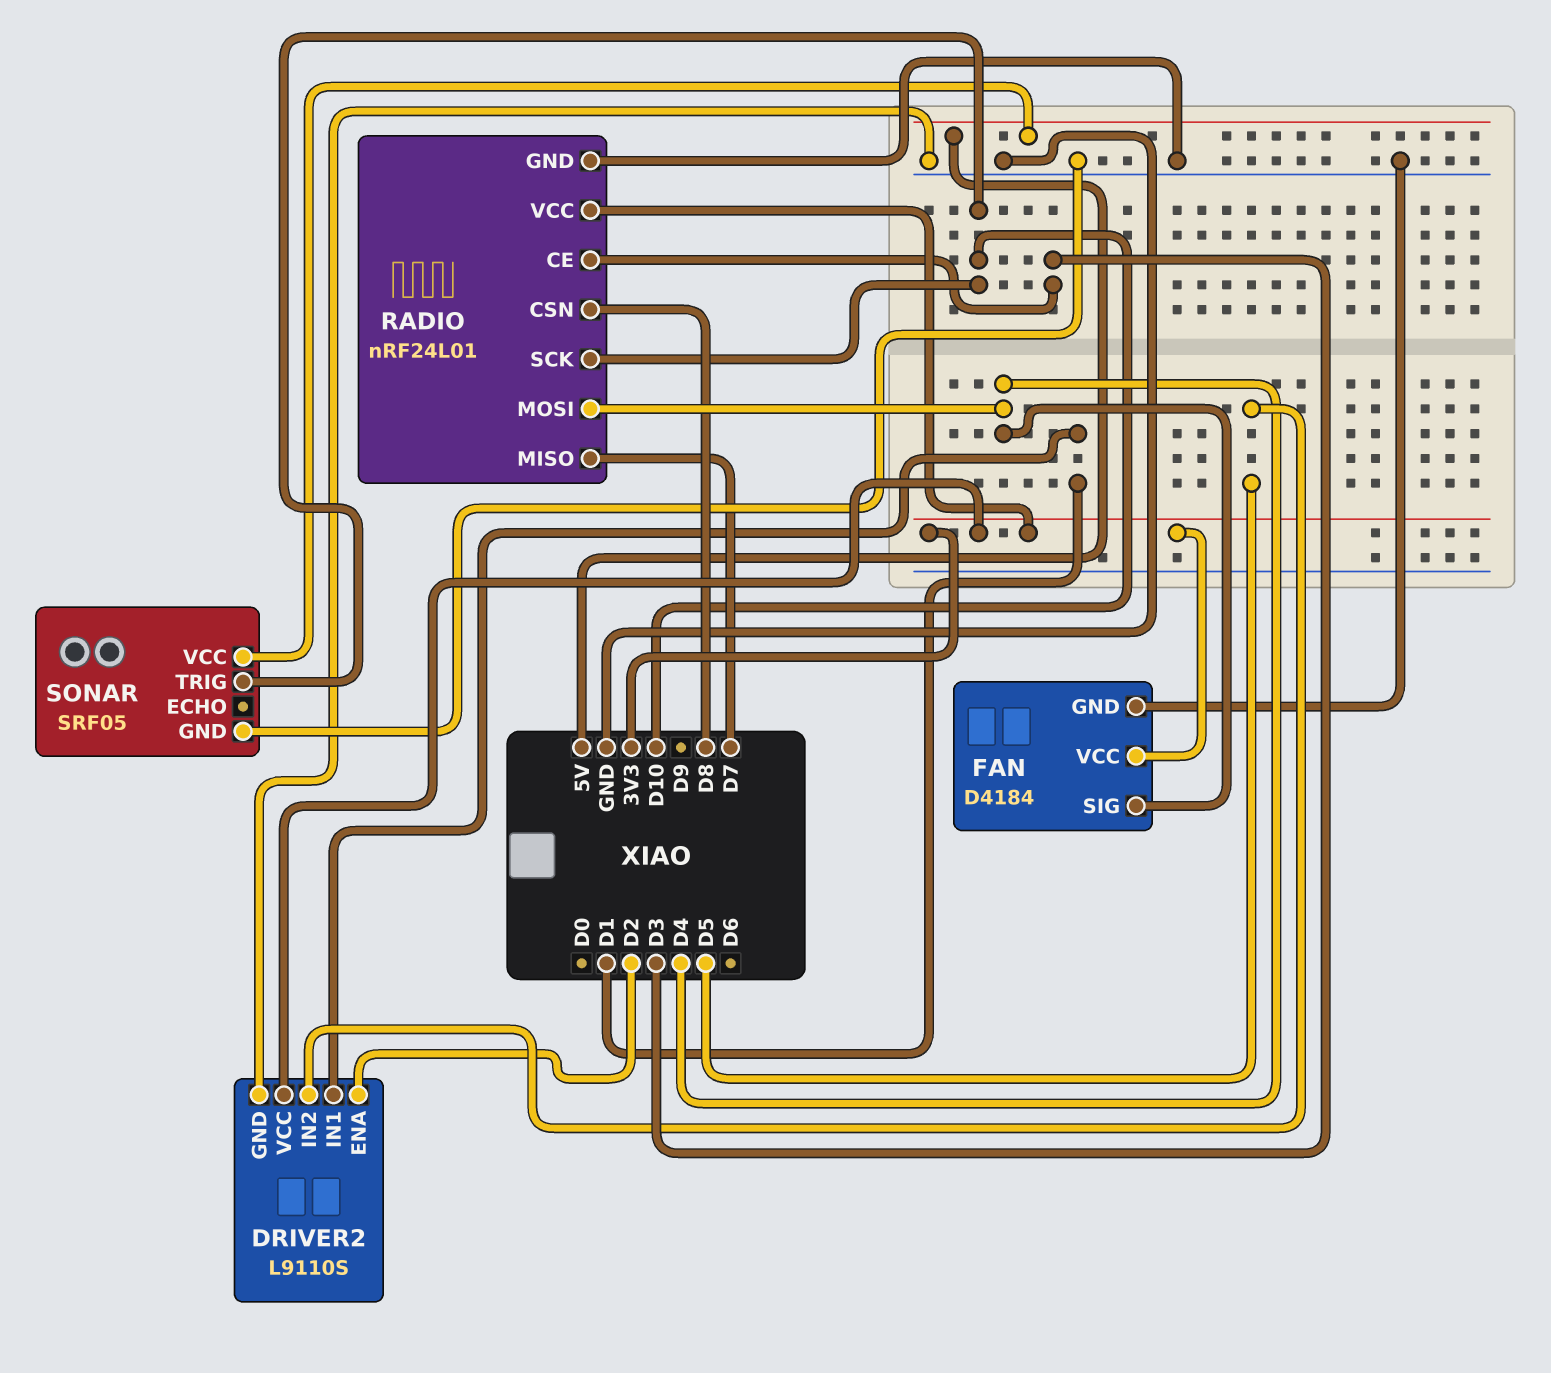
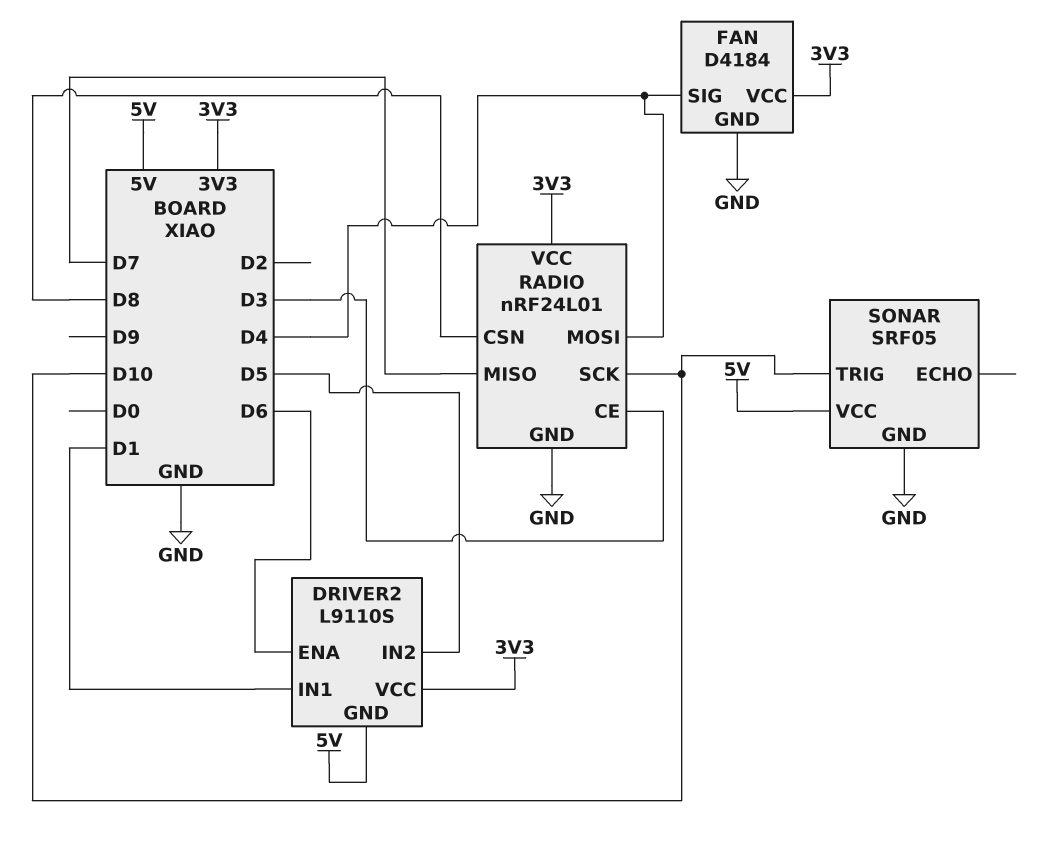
DRIVER2 pin ENA: D2 -> D6
DRIVER2 pin GND: GND -> 5V

